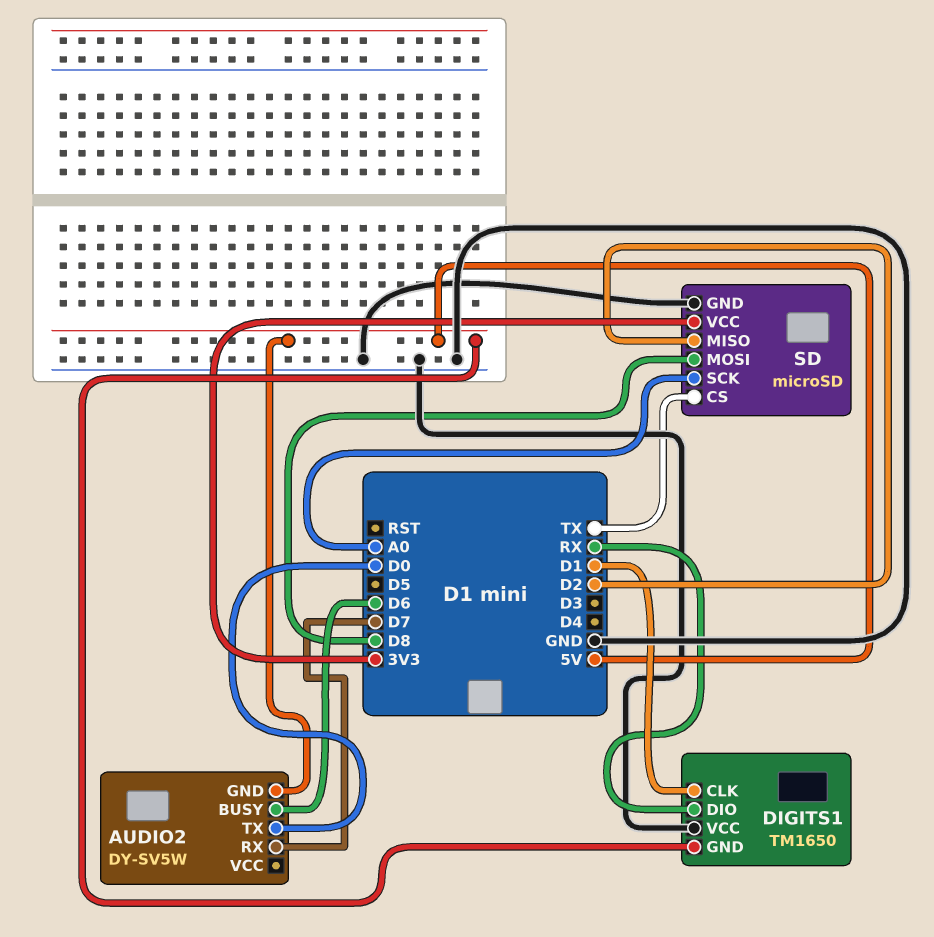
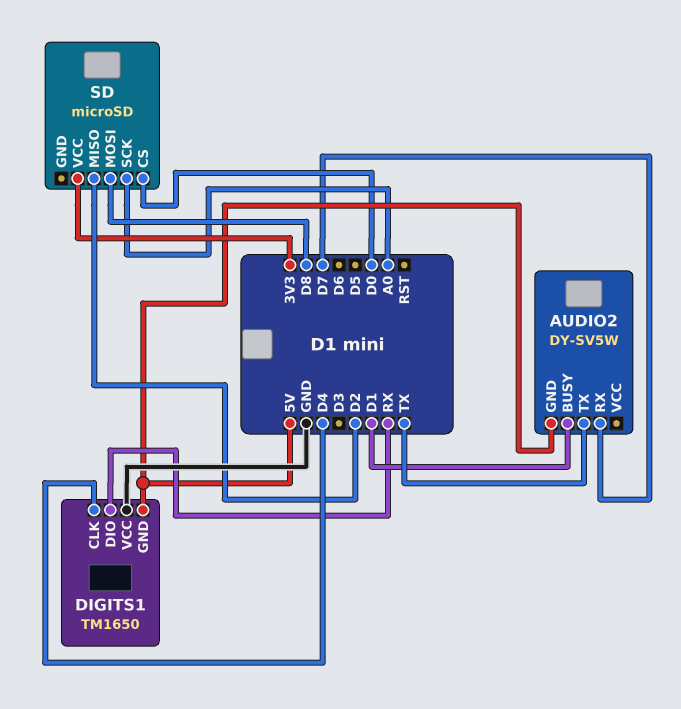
AUDIO2 pin BUSY: D6 -> D1
AUDIO2 pin TX: D0 -> TX
DIGITS1 pin CLK: D1 -> D4
SD pin CS: TX -> D0
SD pin GND: GND -> none

